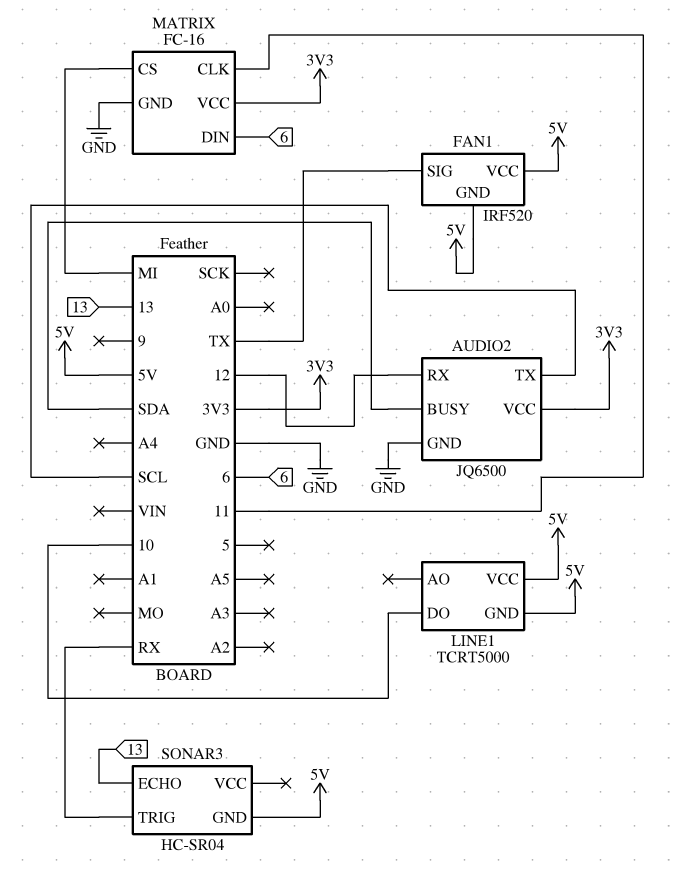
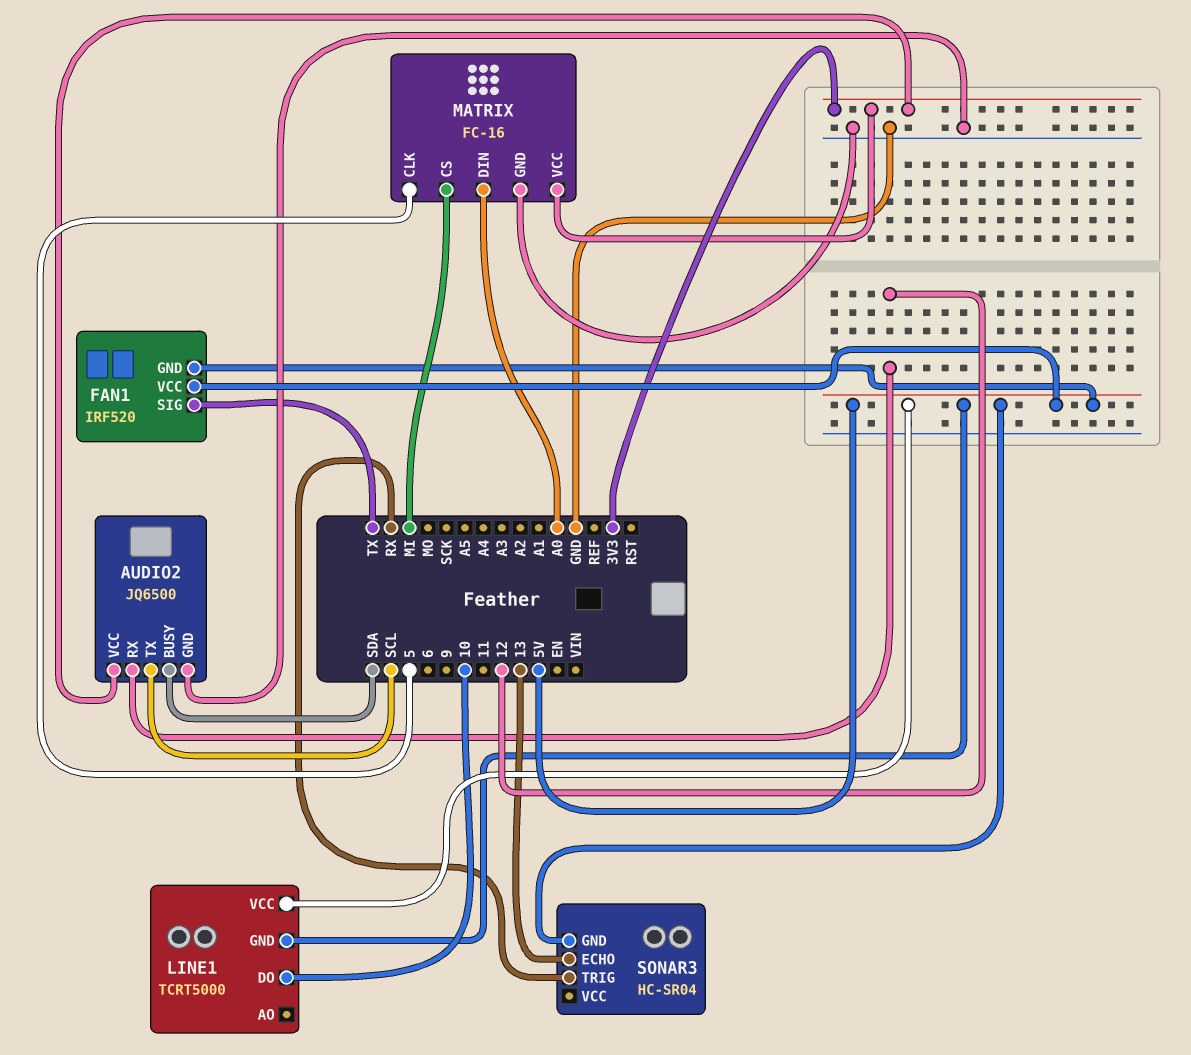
MATRIX pin CLK: 11 -> 5
MATRIX pin DIN: 6 -> A0

